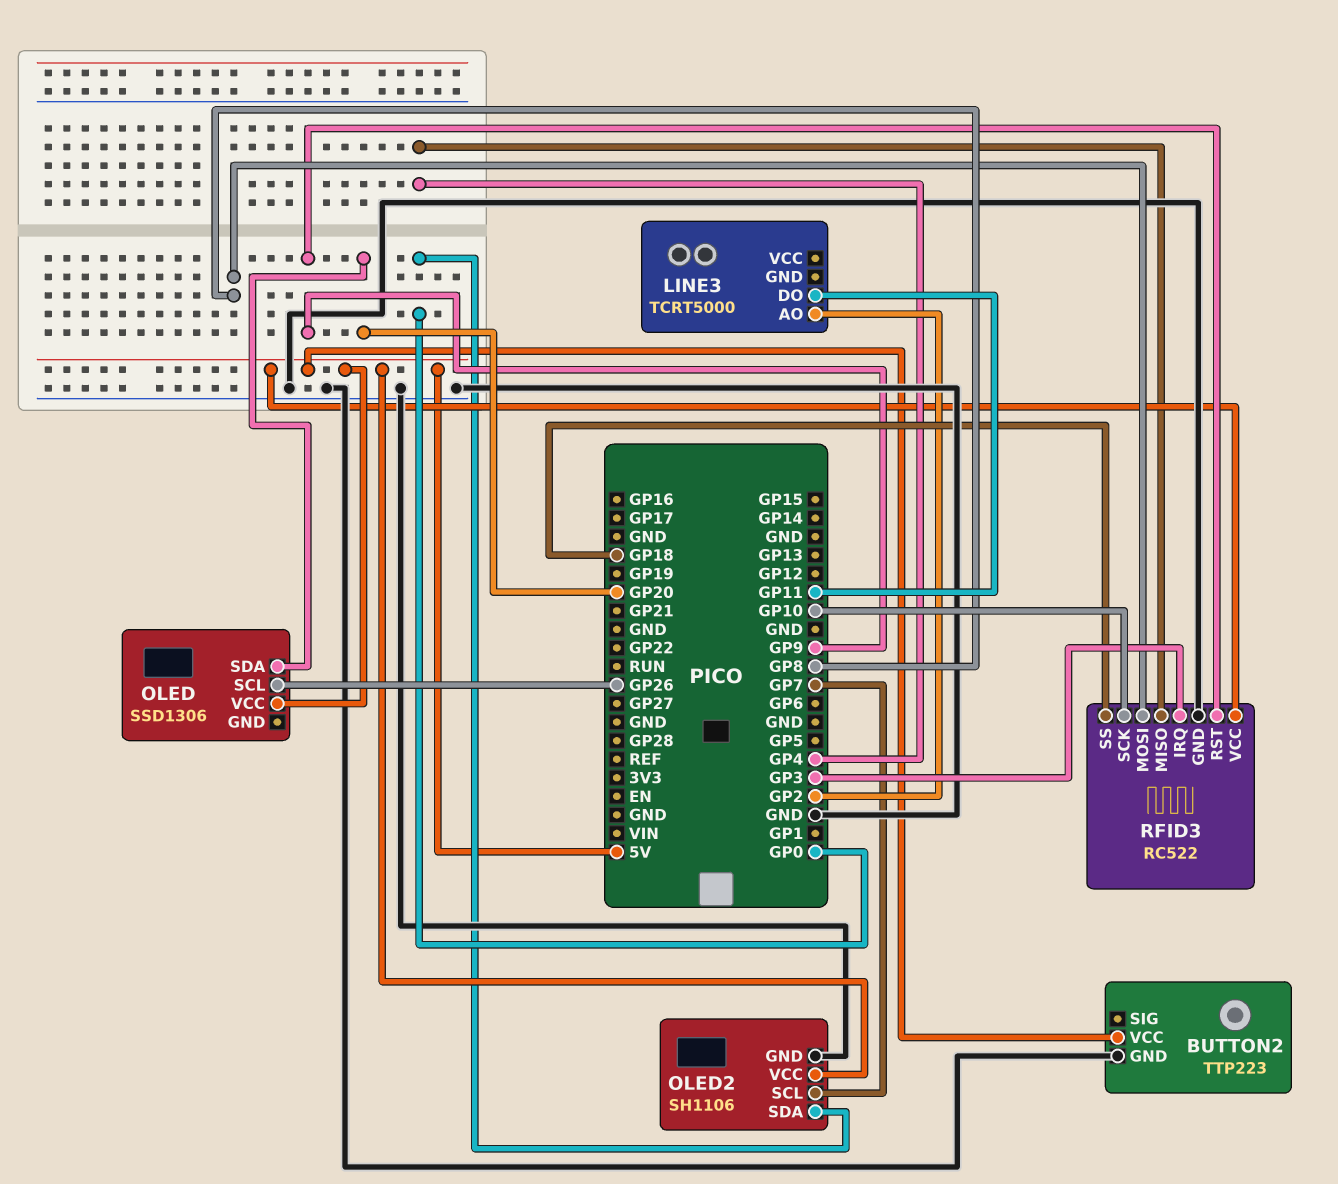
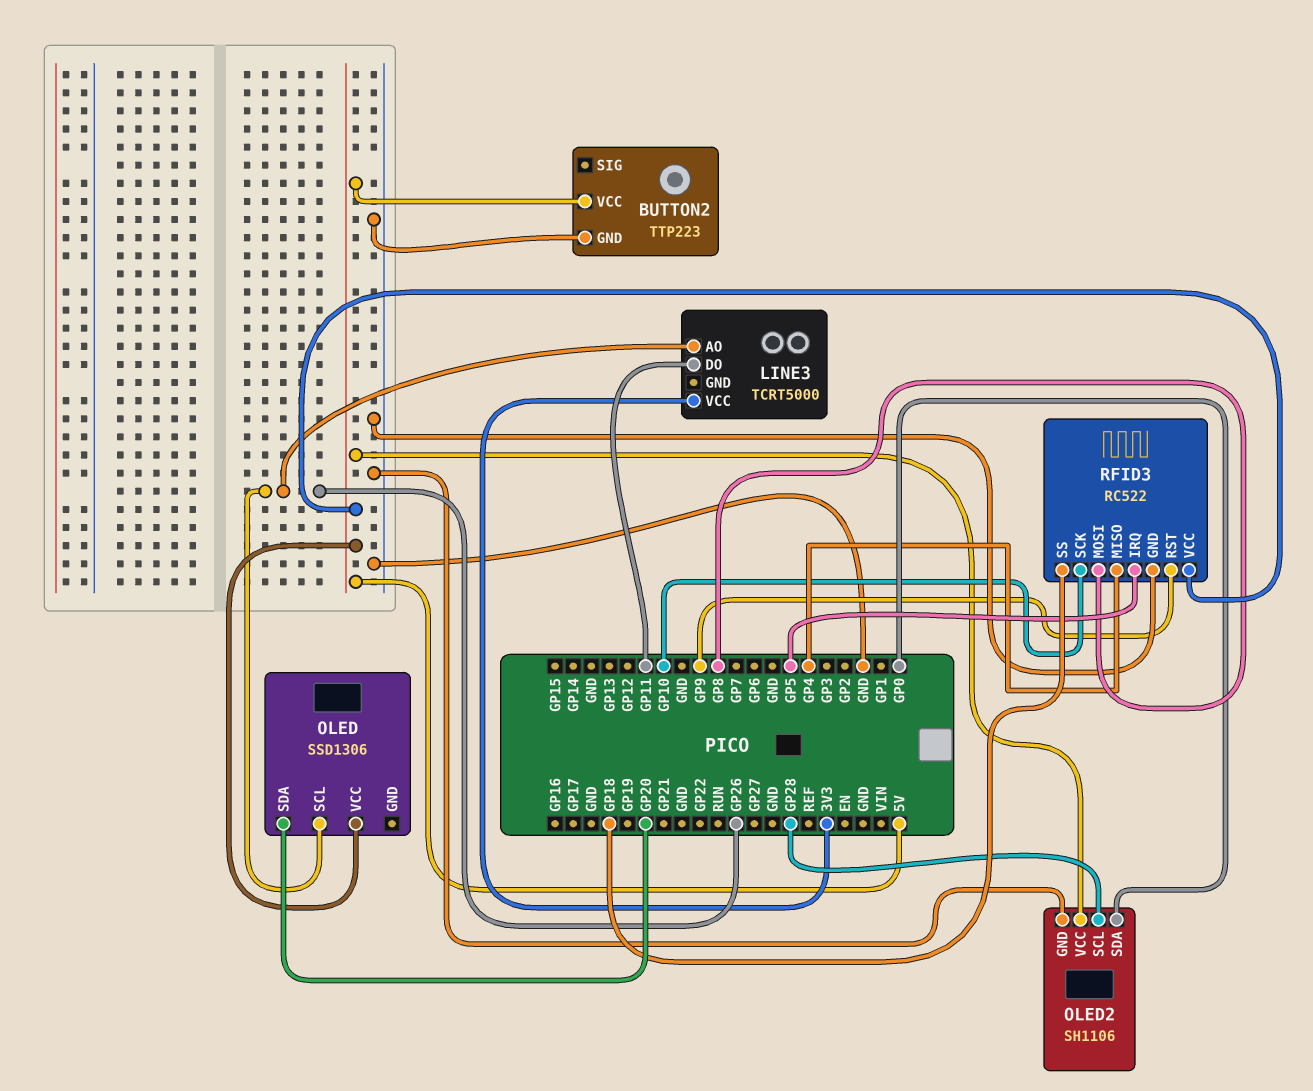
LINE3 pin AO: GP2 -> GP26
LINE3 pin VCC: none -> 3V3
OLED2 pin SCL: GP7 -> GP28
RFID3 pin IRQ: GP3 -> GP5

